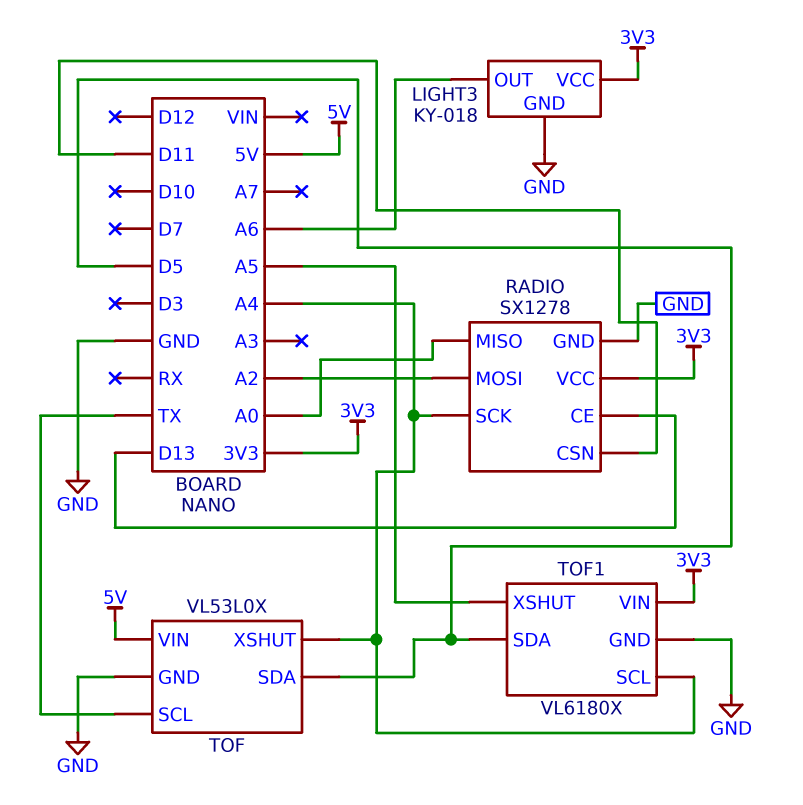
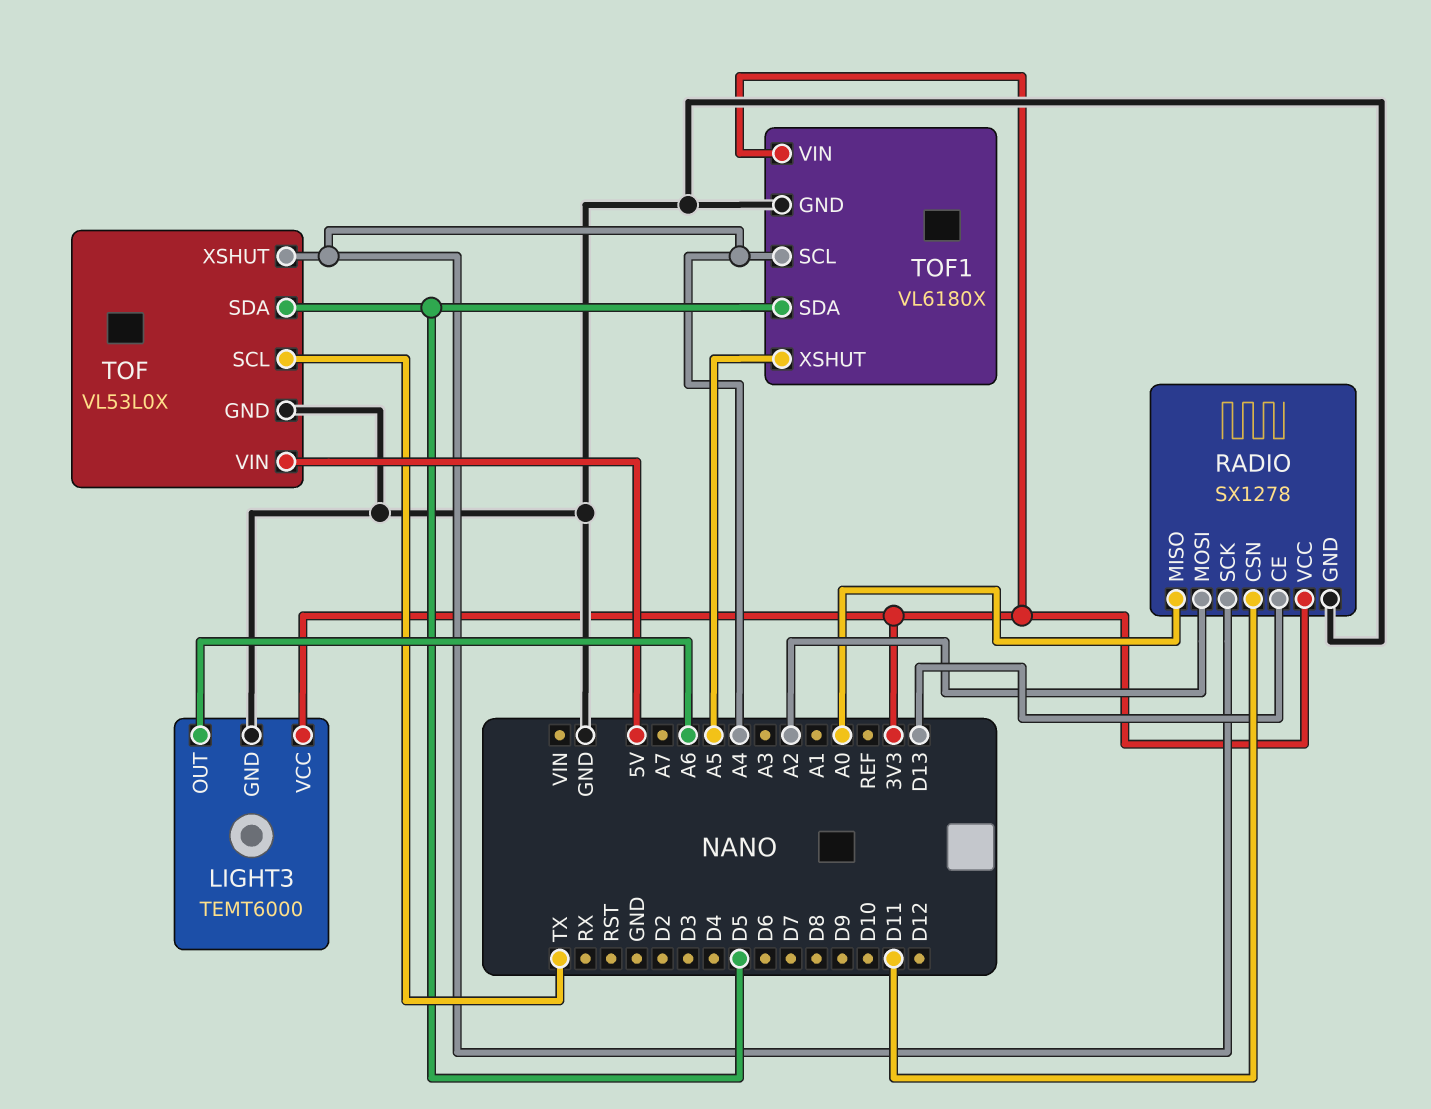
LIGHT3: KY-018 -> TEMT6000

